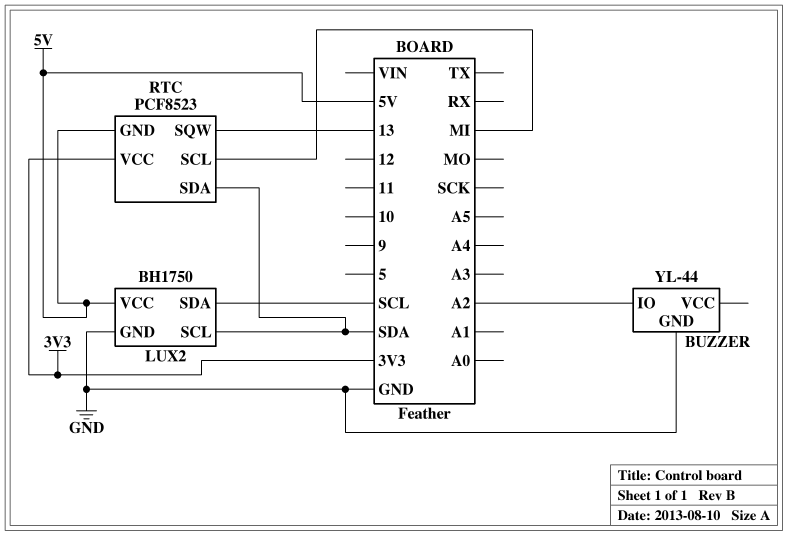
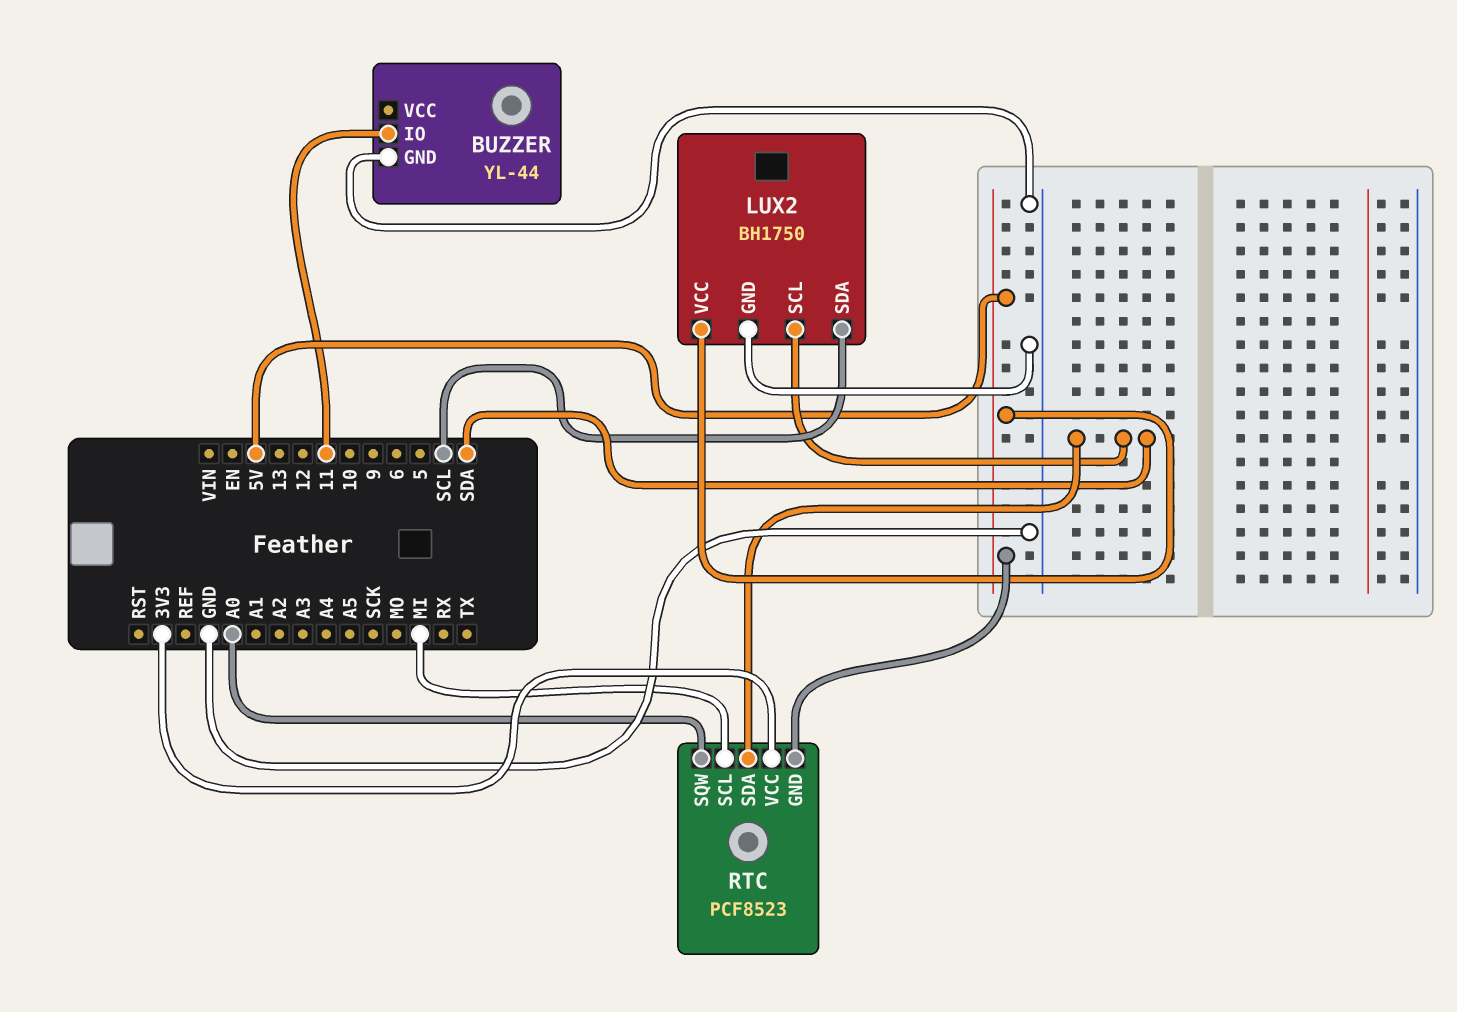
BUZZER pin IO: A2 -> 11
RTC pin SQW: 13 -> A0

